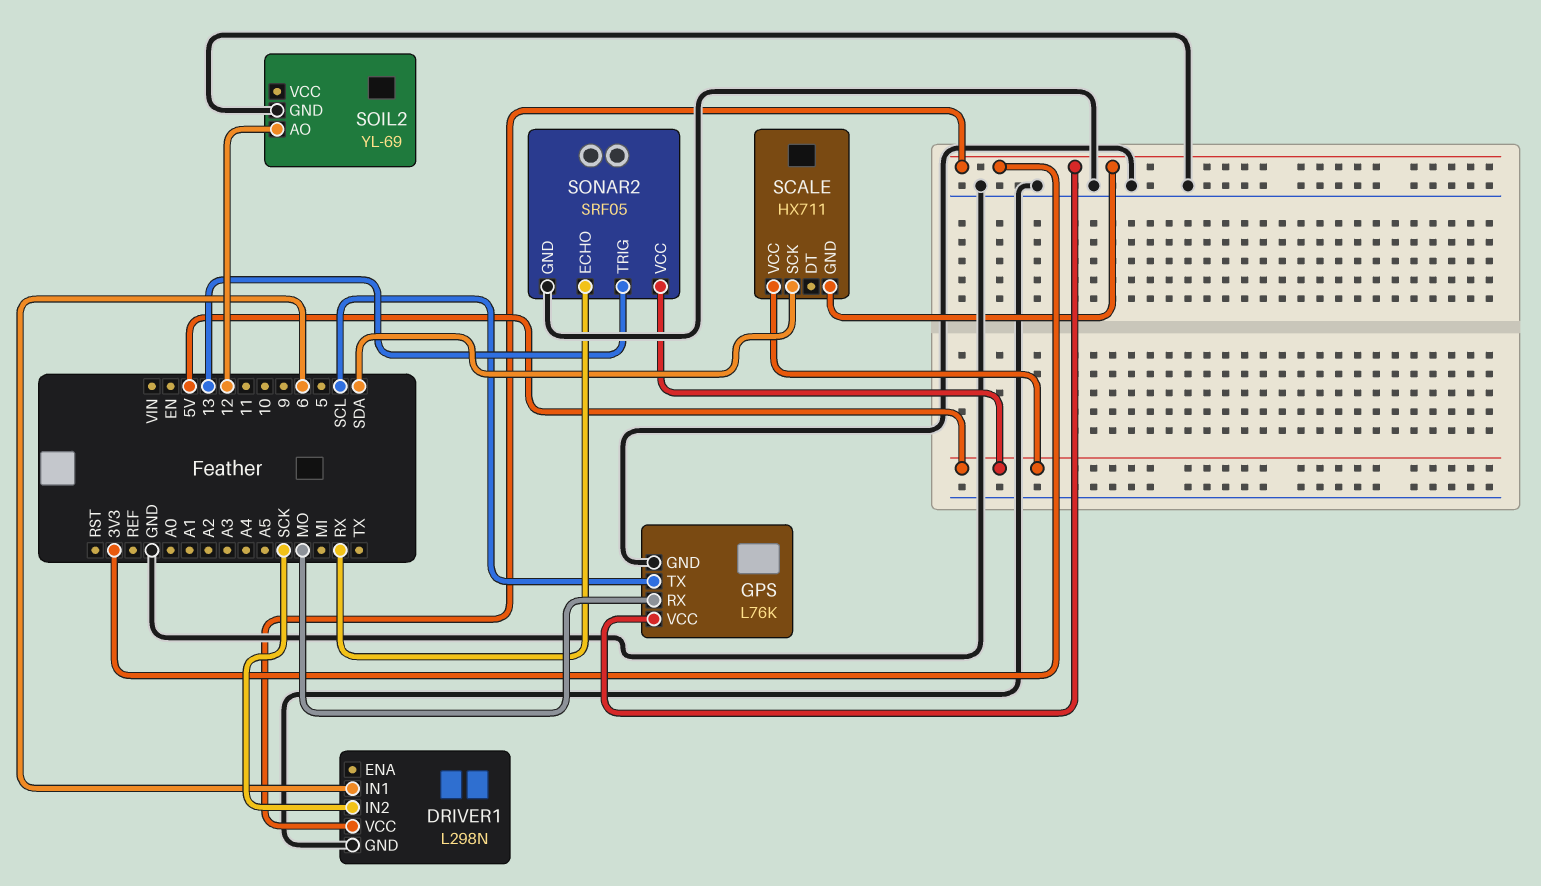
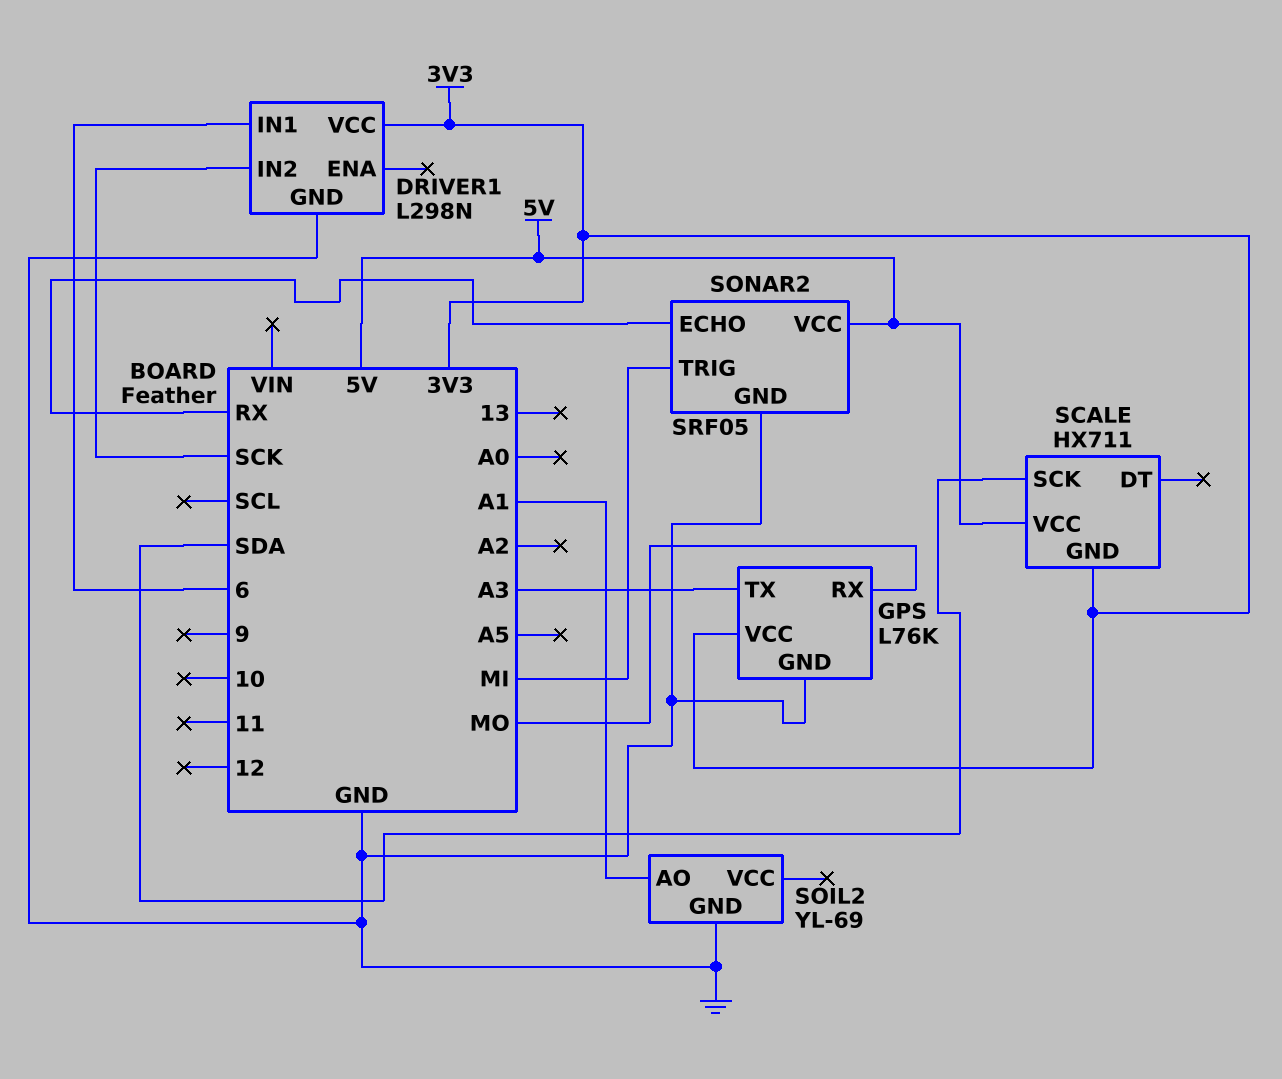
GPS pin TX: SCL -> A3
SOIL2 pin AO: 12 -> A1
SONAR2 pin TRIG: 13 -> MI

